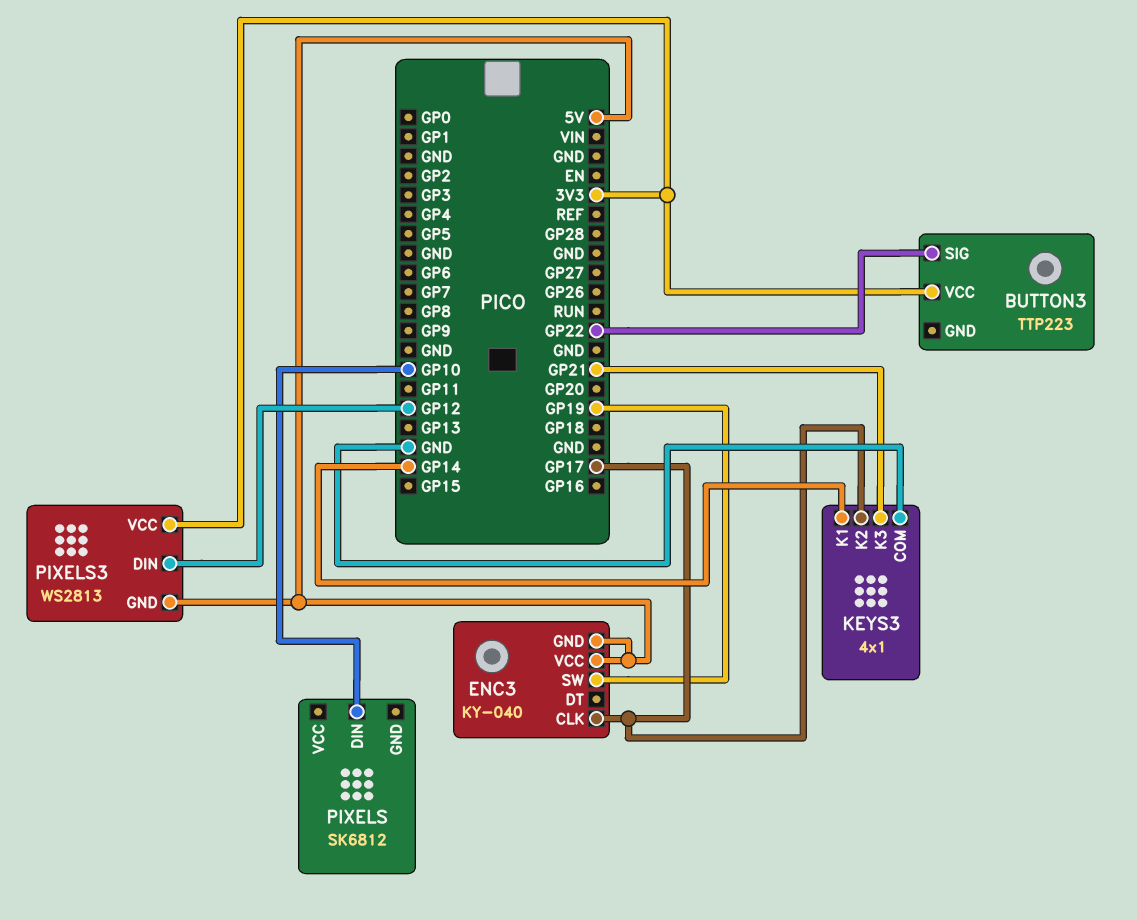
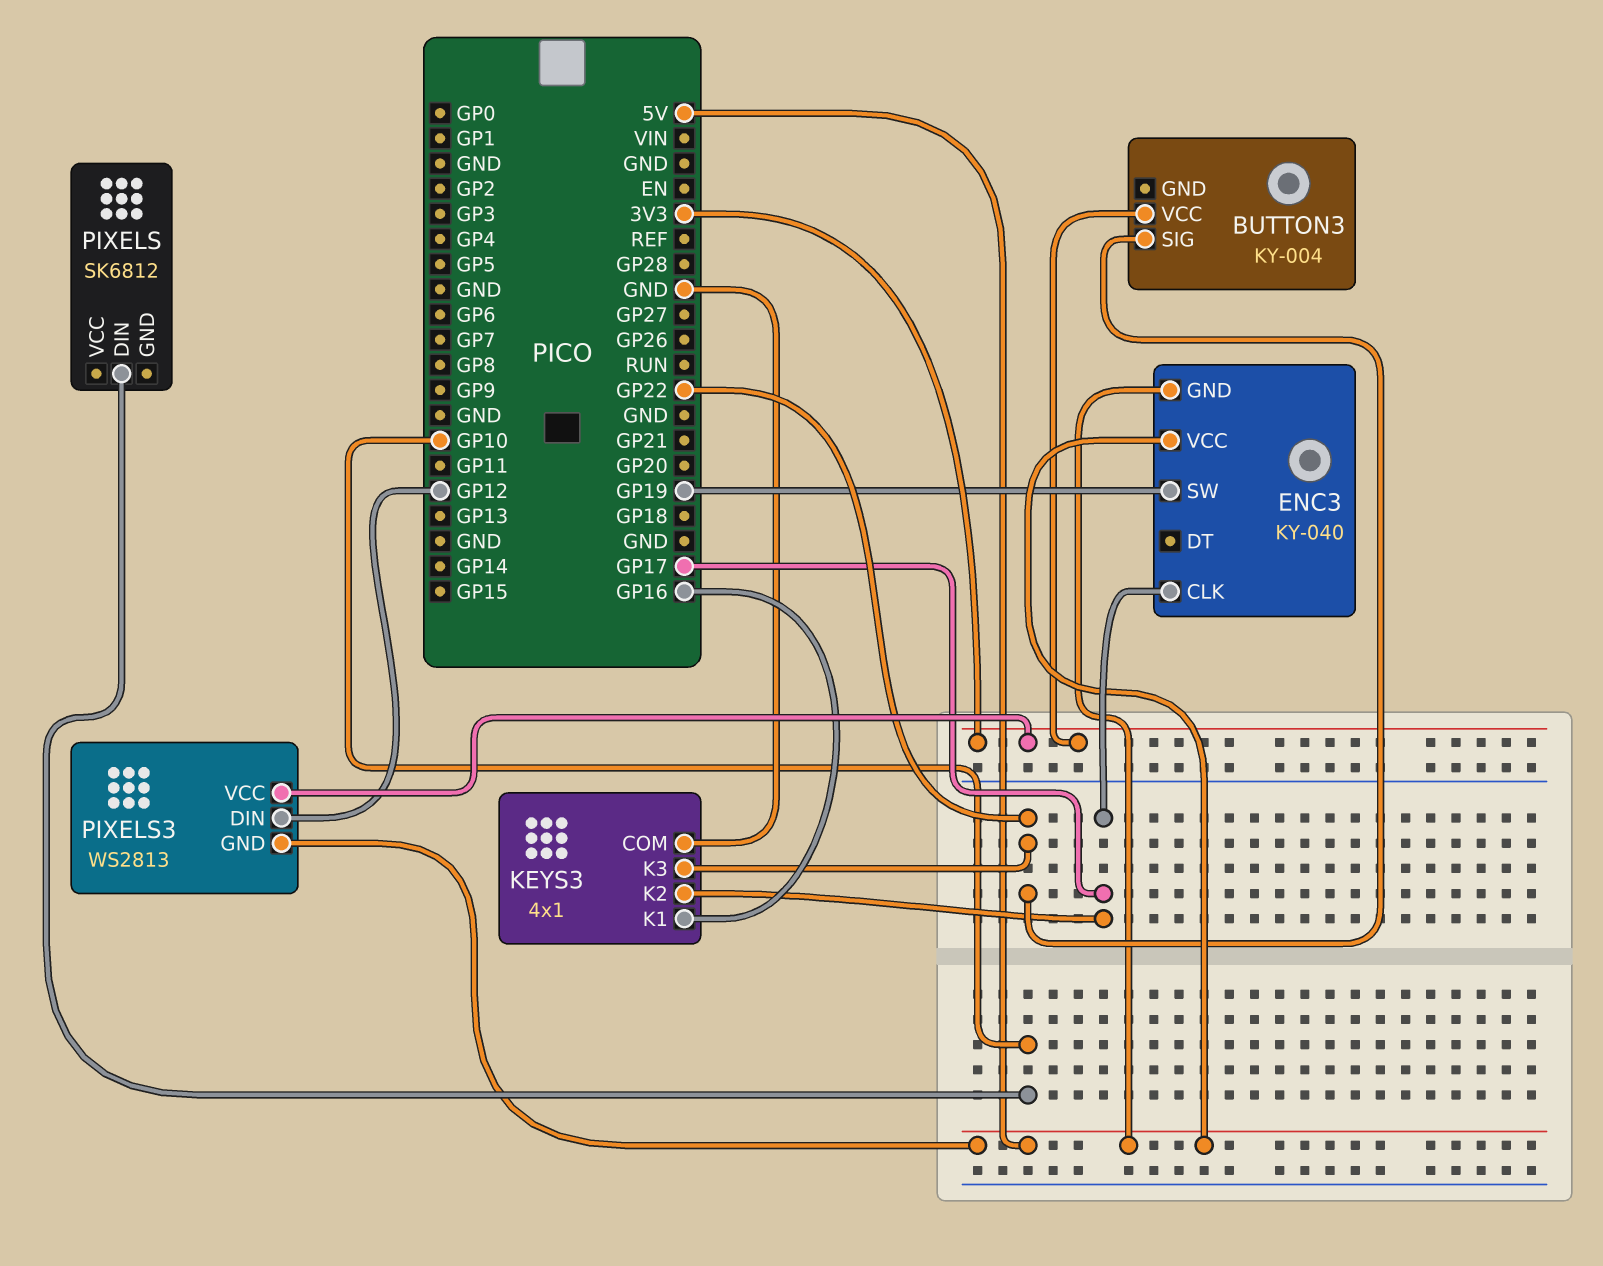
BUTTON3: TTP223 -> KY-004
KEYS3 pin K1: GP14 -> GP16
KEYS3 pin K3: GP21 -> GP22

